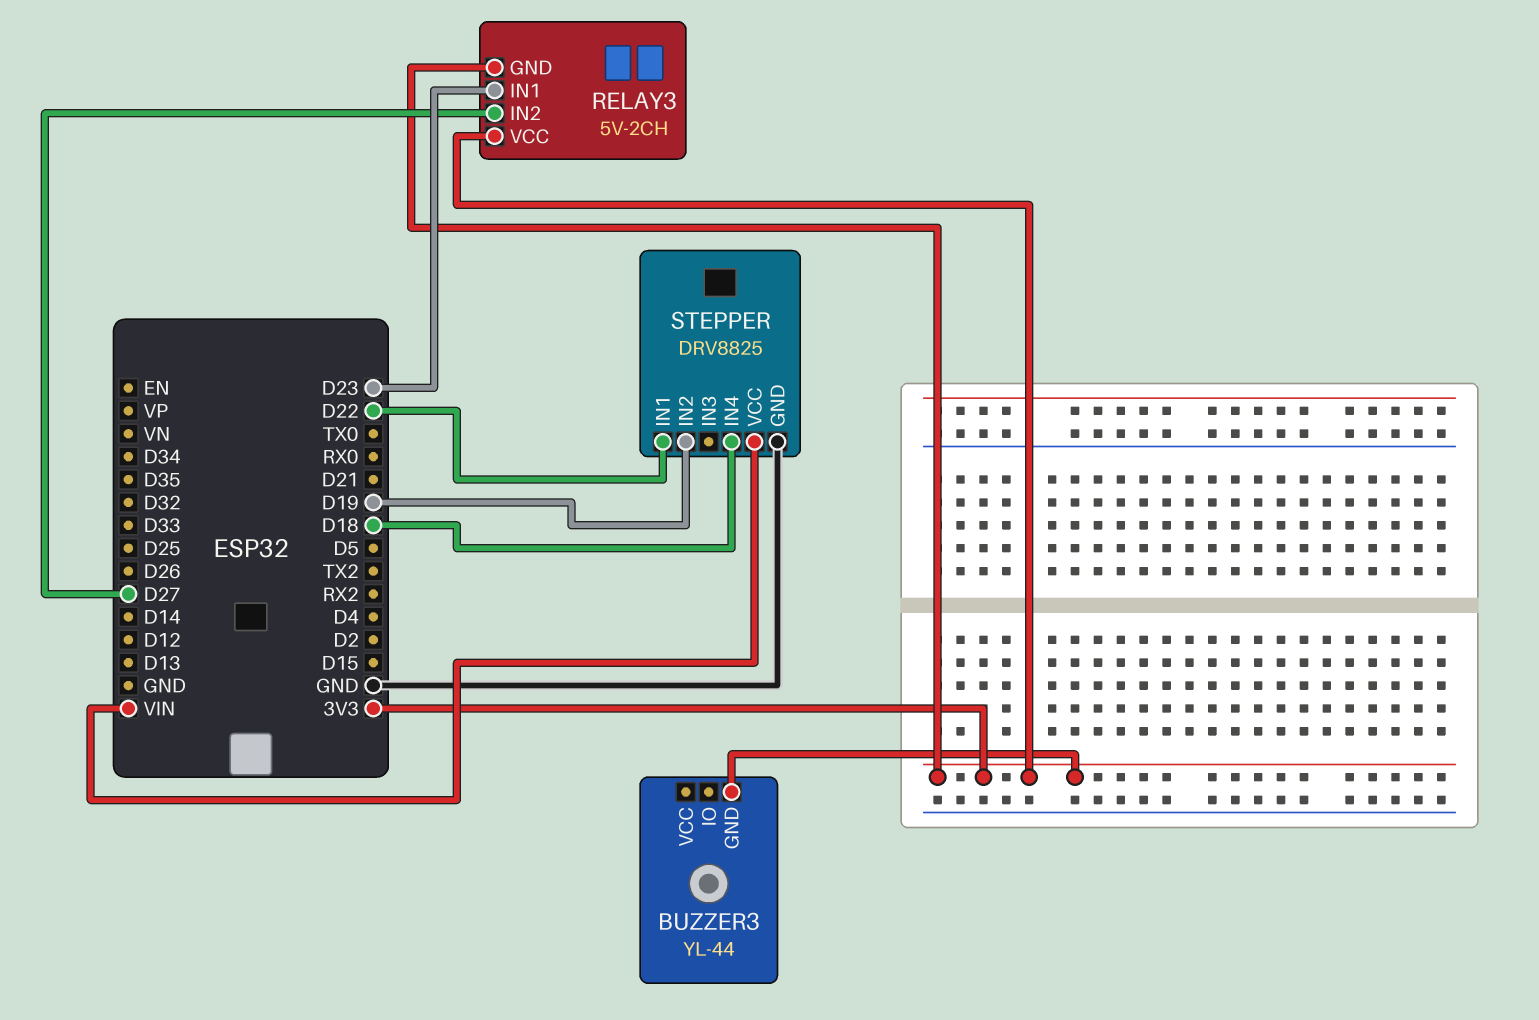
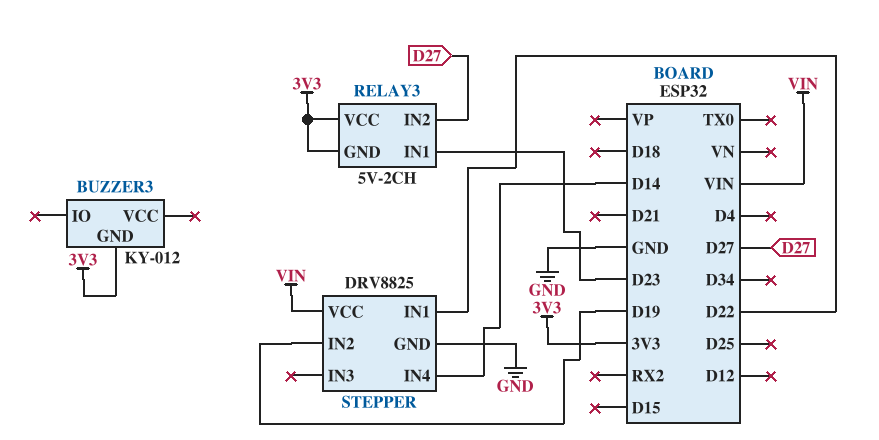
BUZZER3: YL-44 -> KY-012
STEPPER pin IN4: D18 -> D14

